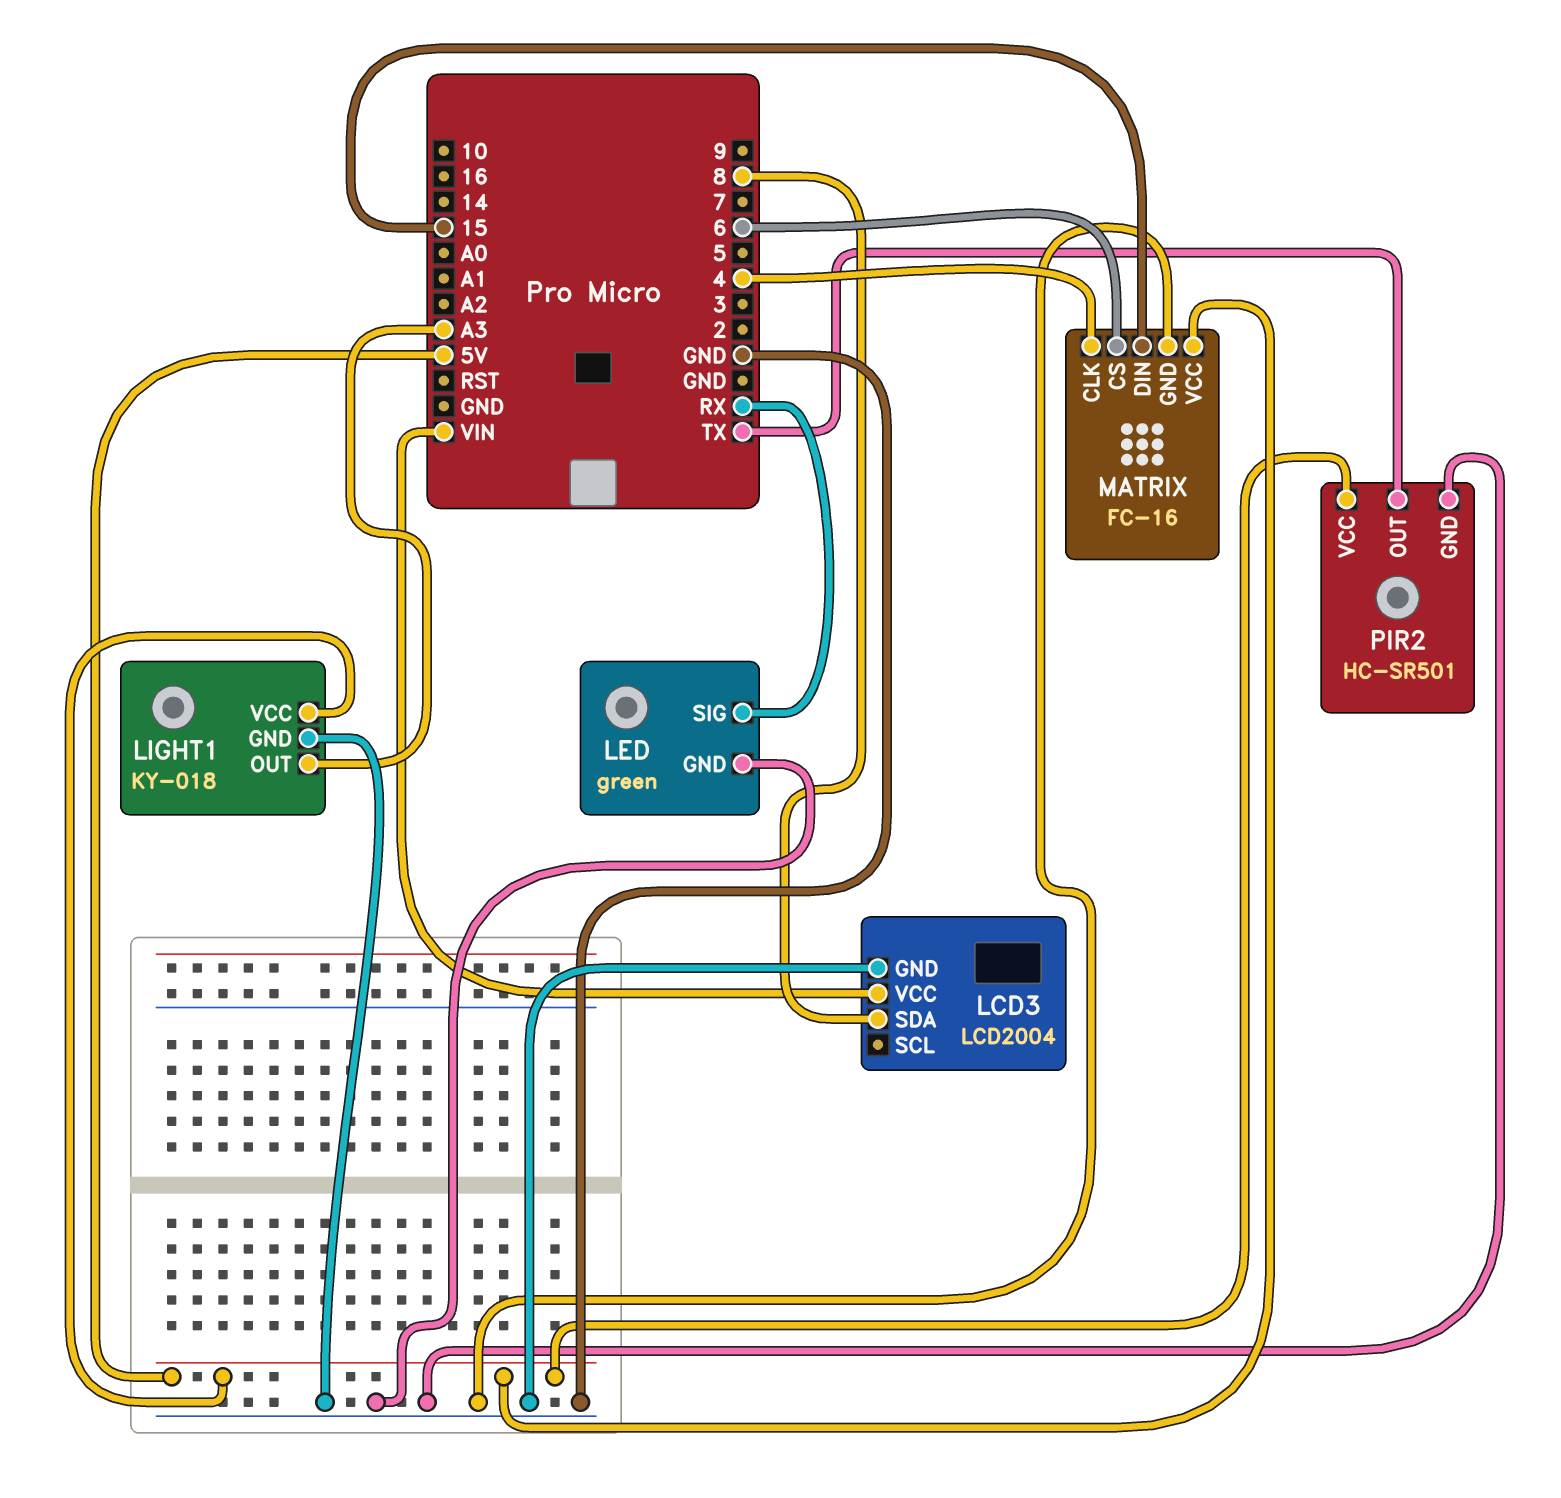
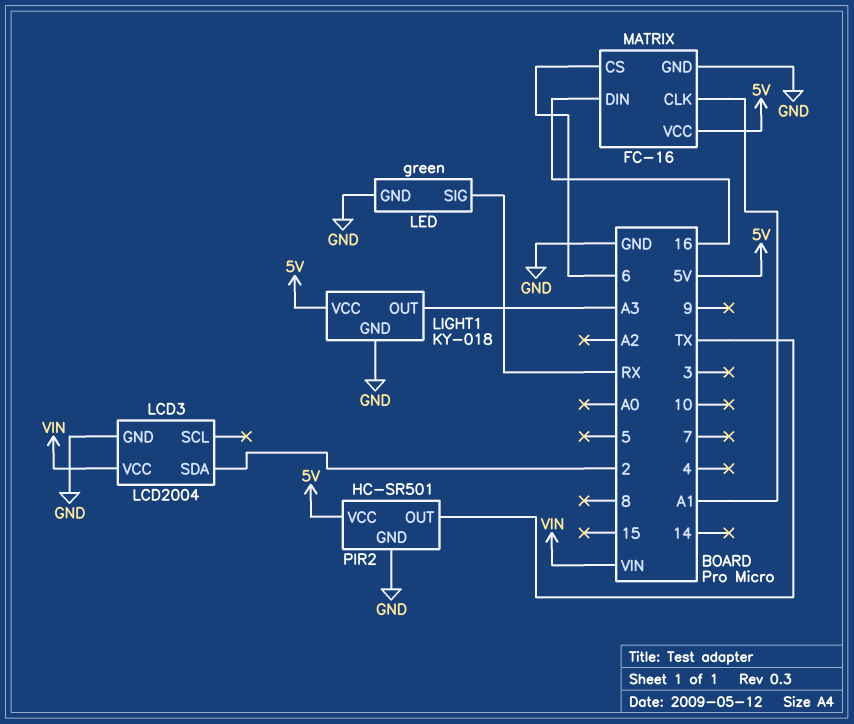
LCD3 pin SDA: 8 -> 2
MATRIX pin CLK: 4 -> A1
MATRIX pin DIN: 15 -> 16

